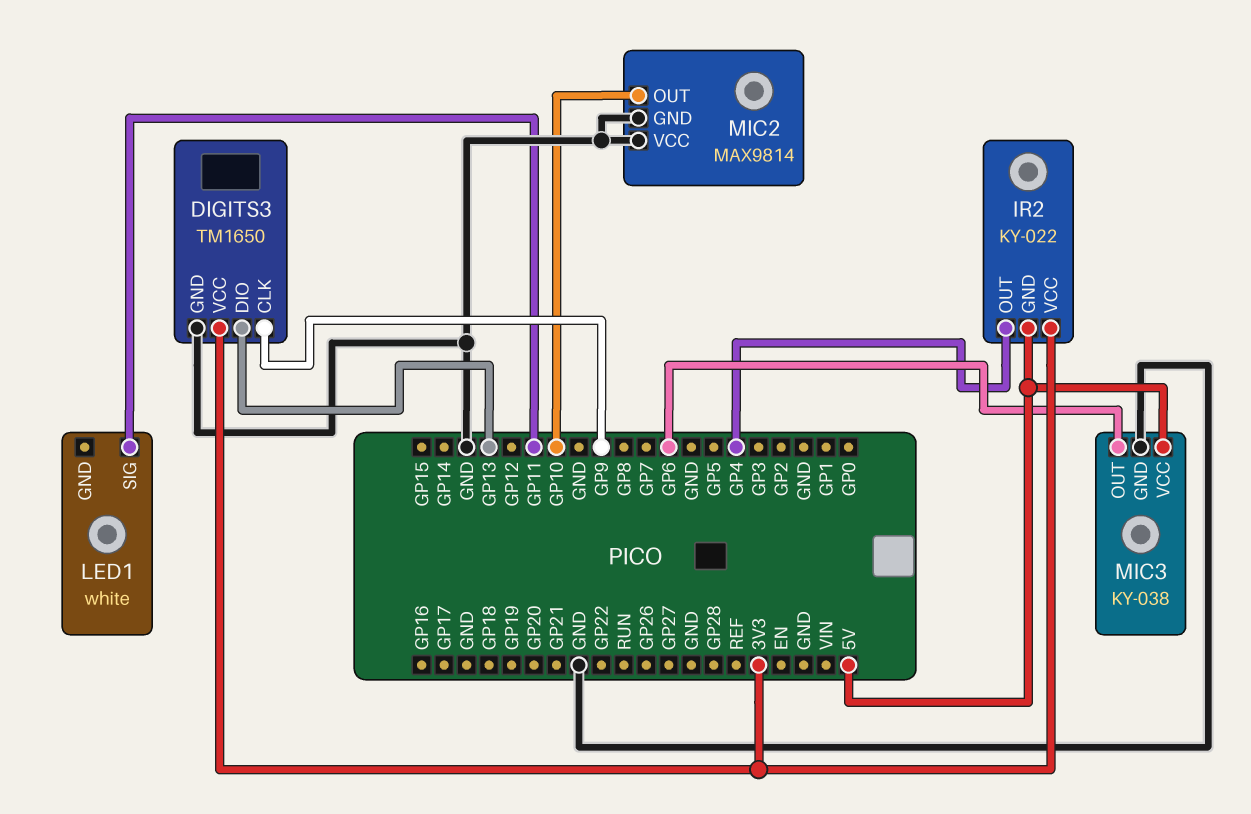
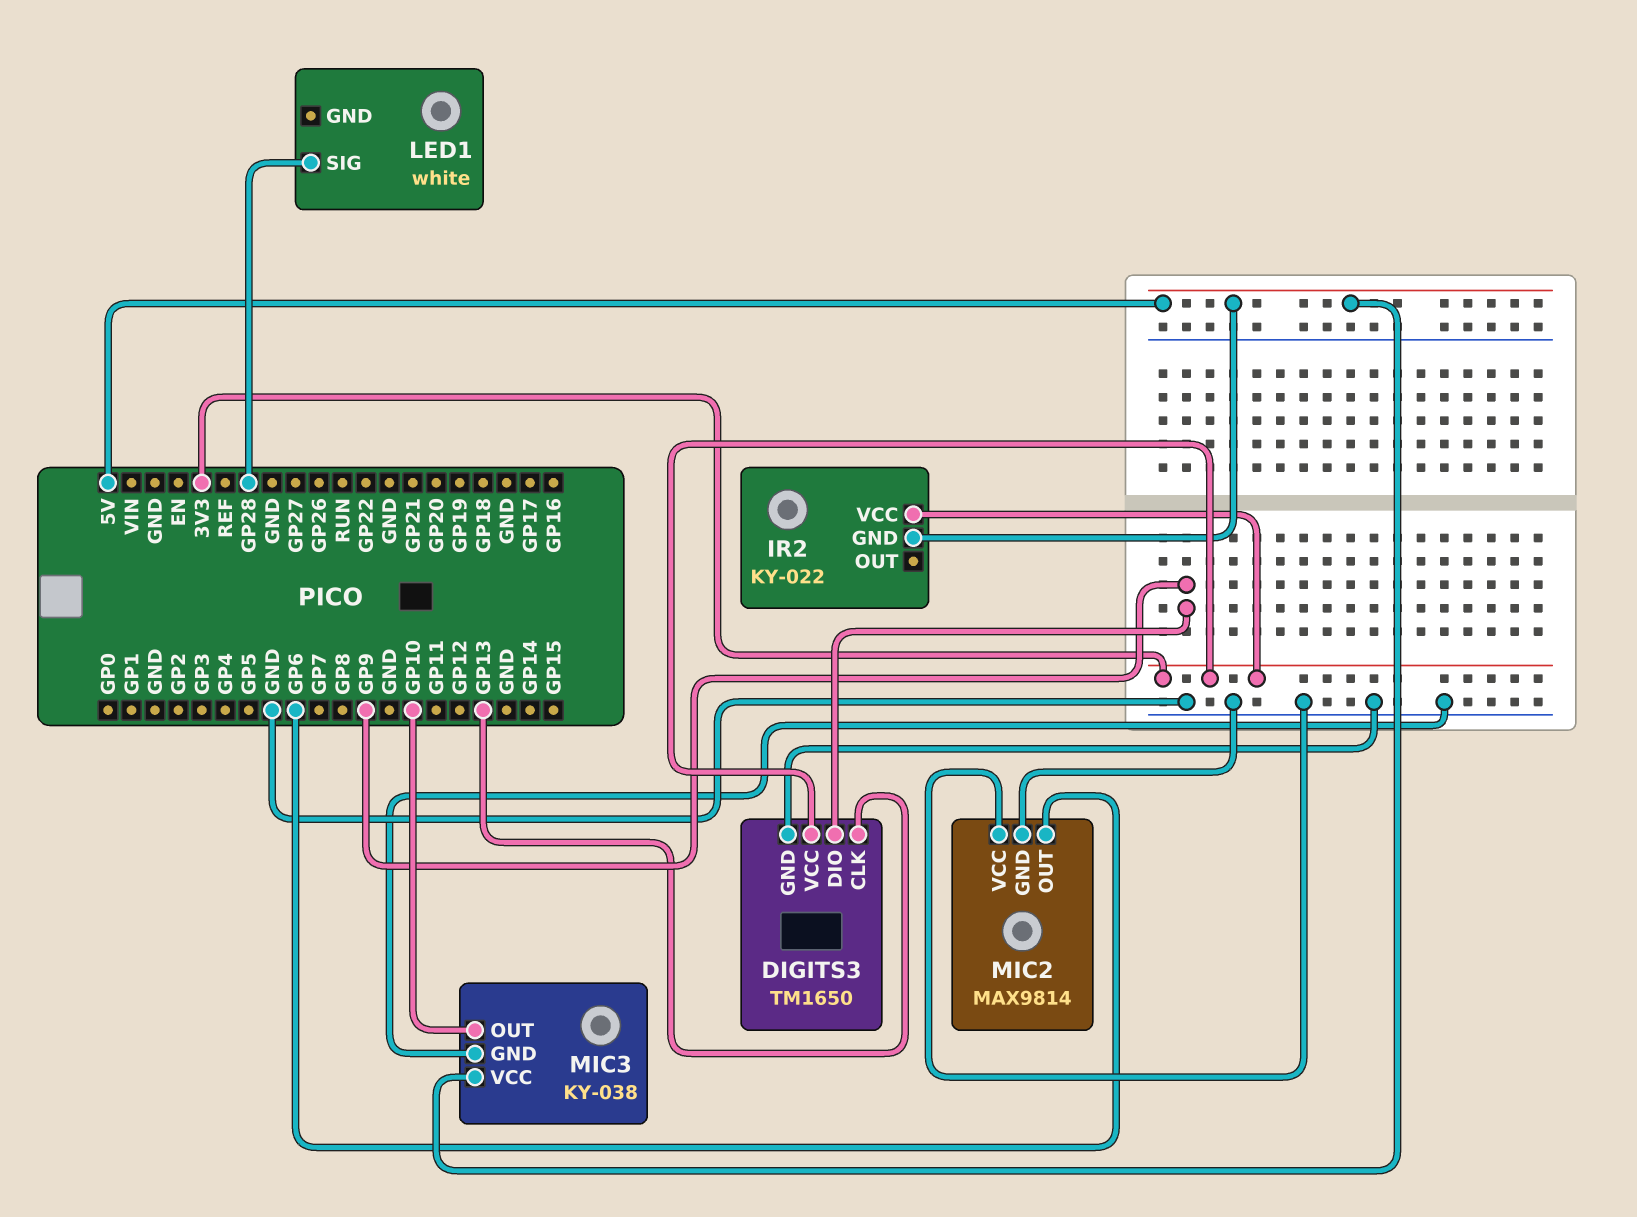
DIGITS3 pin CLK: GP9 -> GP13
DIGITS3 pin DIO: GP13 -> GP9
IR2 pin OUT: GP4 -> none
LED1 pin SIG: GP11 -> GP28
MIC2 pin OUT: GP10 -> GP6
MIC3 pin OUT: GP6 -> GP10

